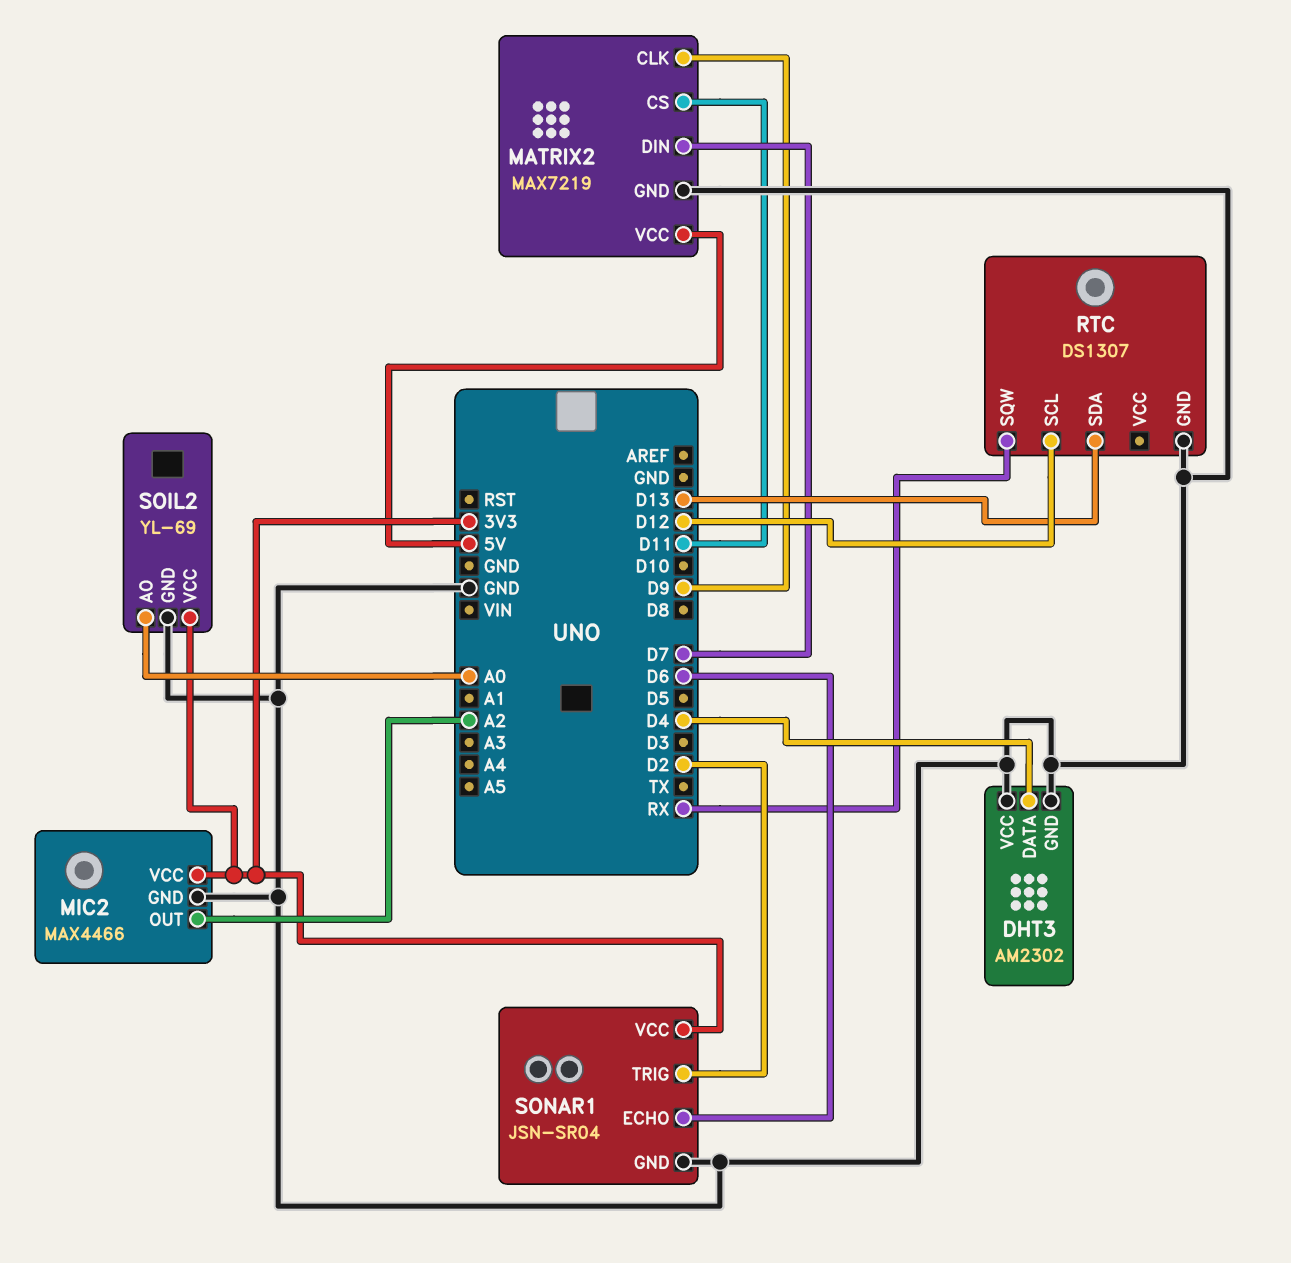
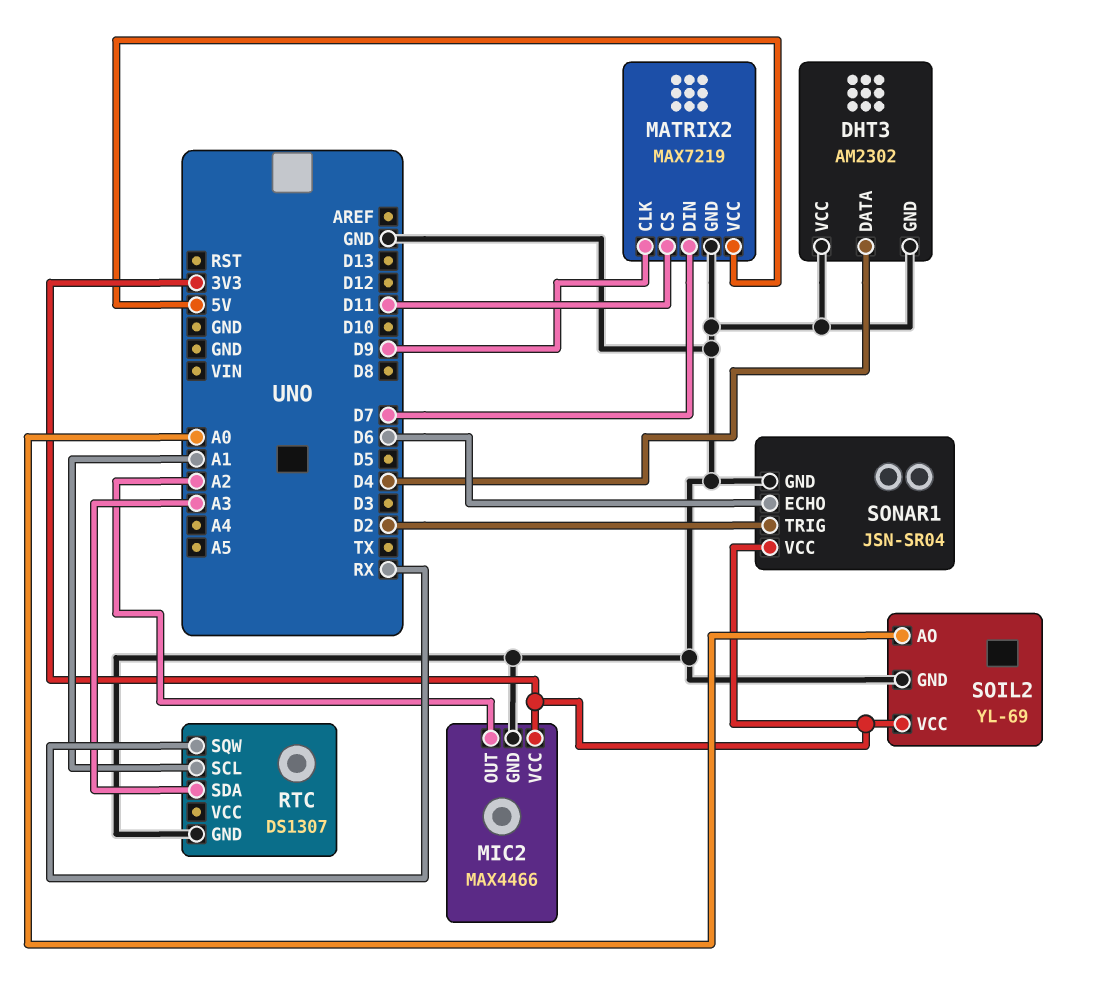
RTC pin SCL: D12 -> A1
RTC pin SDA: D13 -> A3

